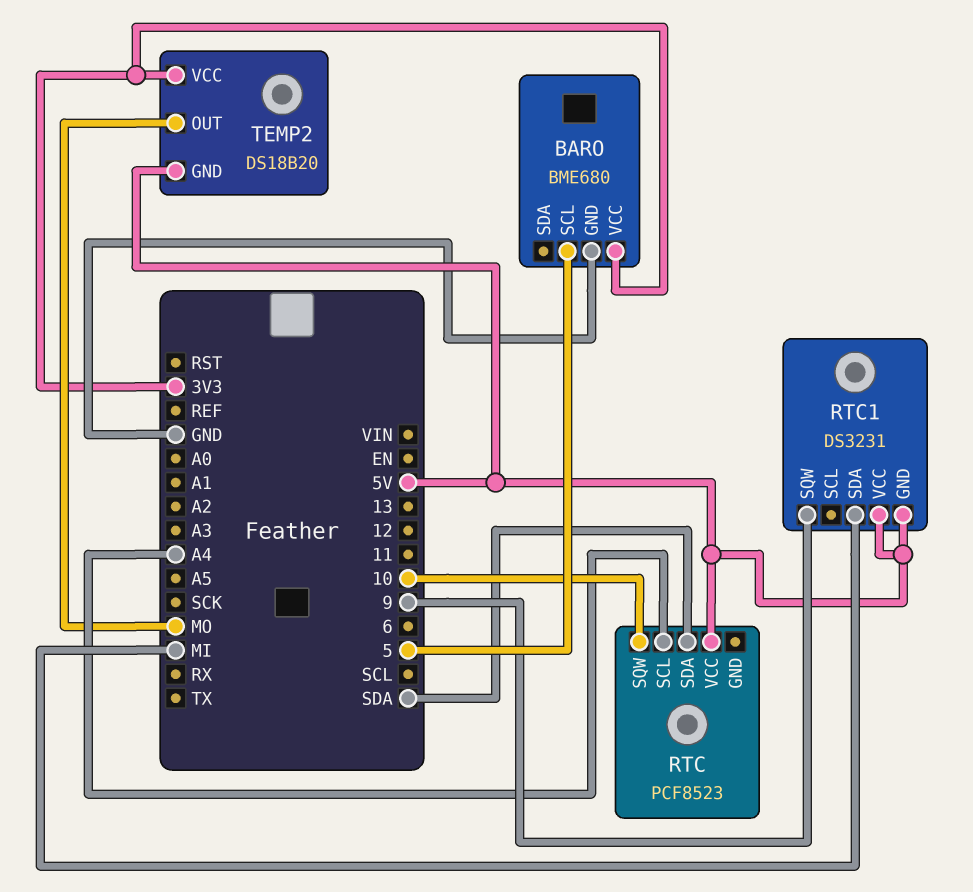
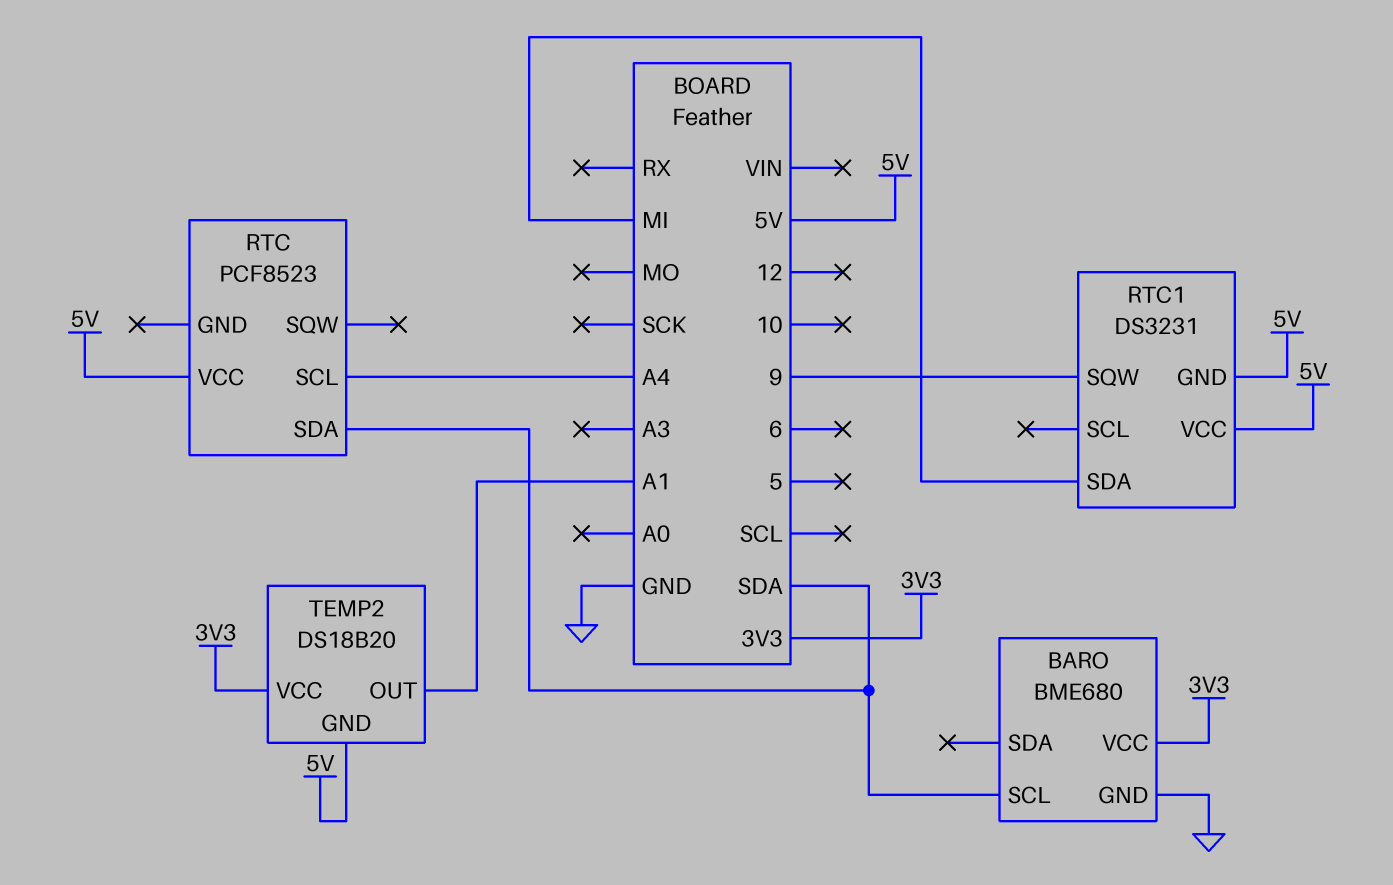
BARO pin SCL: 5 -> SDA
RTC pin SQW: 10 -> none
TEMP2 pin OUT: MO -> A1

